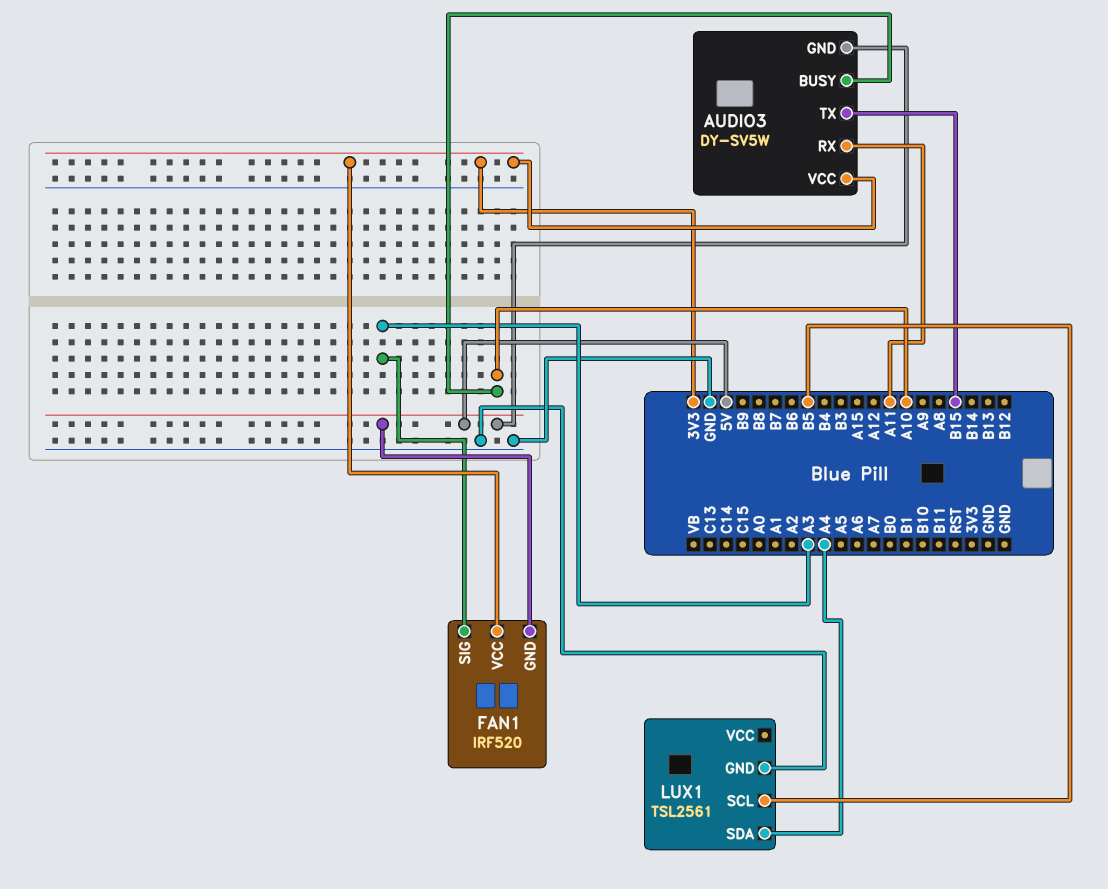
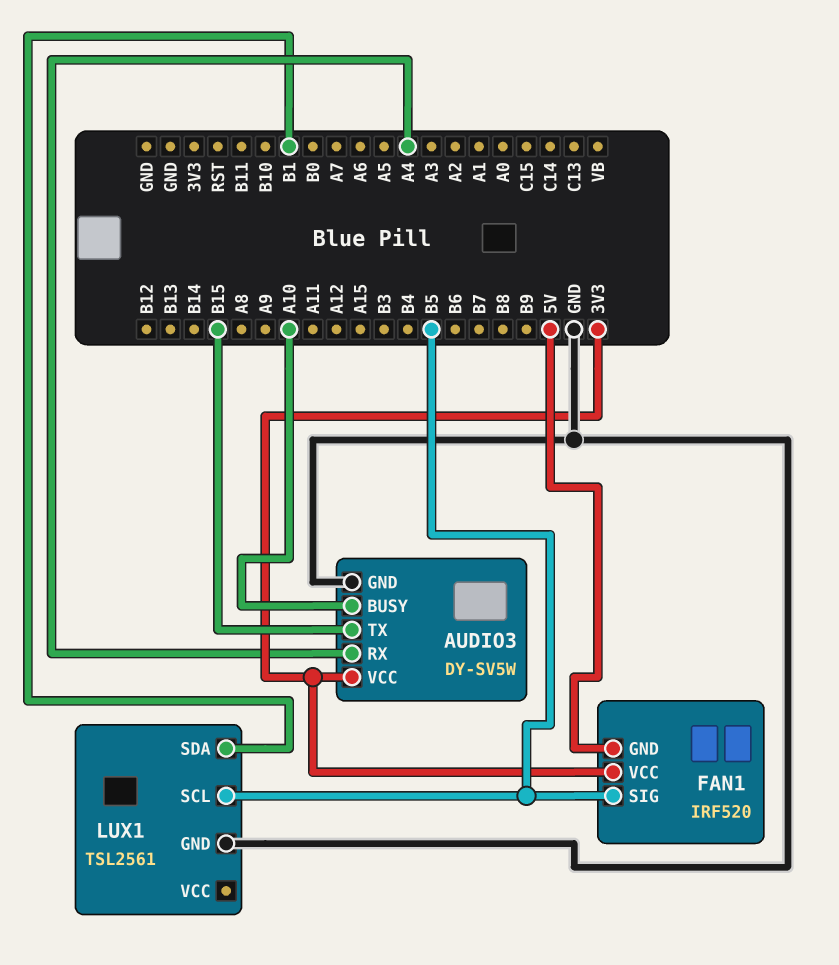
AUDIO3 pin GND: 5V -> GND
AUDIO3 pin RX: A11 -> A4
FAN1 pin SIG: A3 -> B5
LUX1 pin SDA: A4 -> B1

